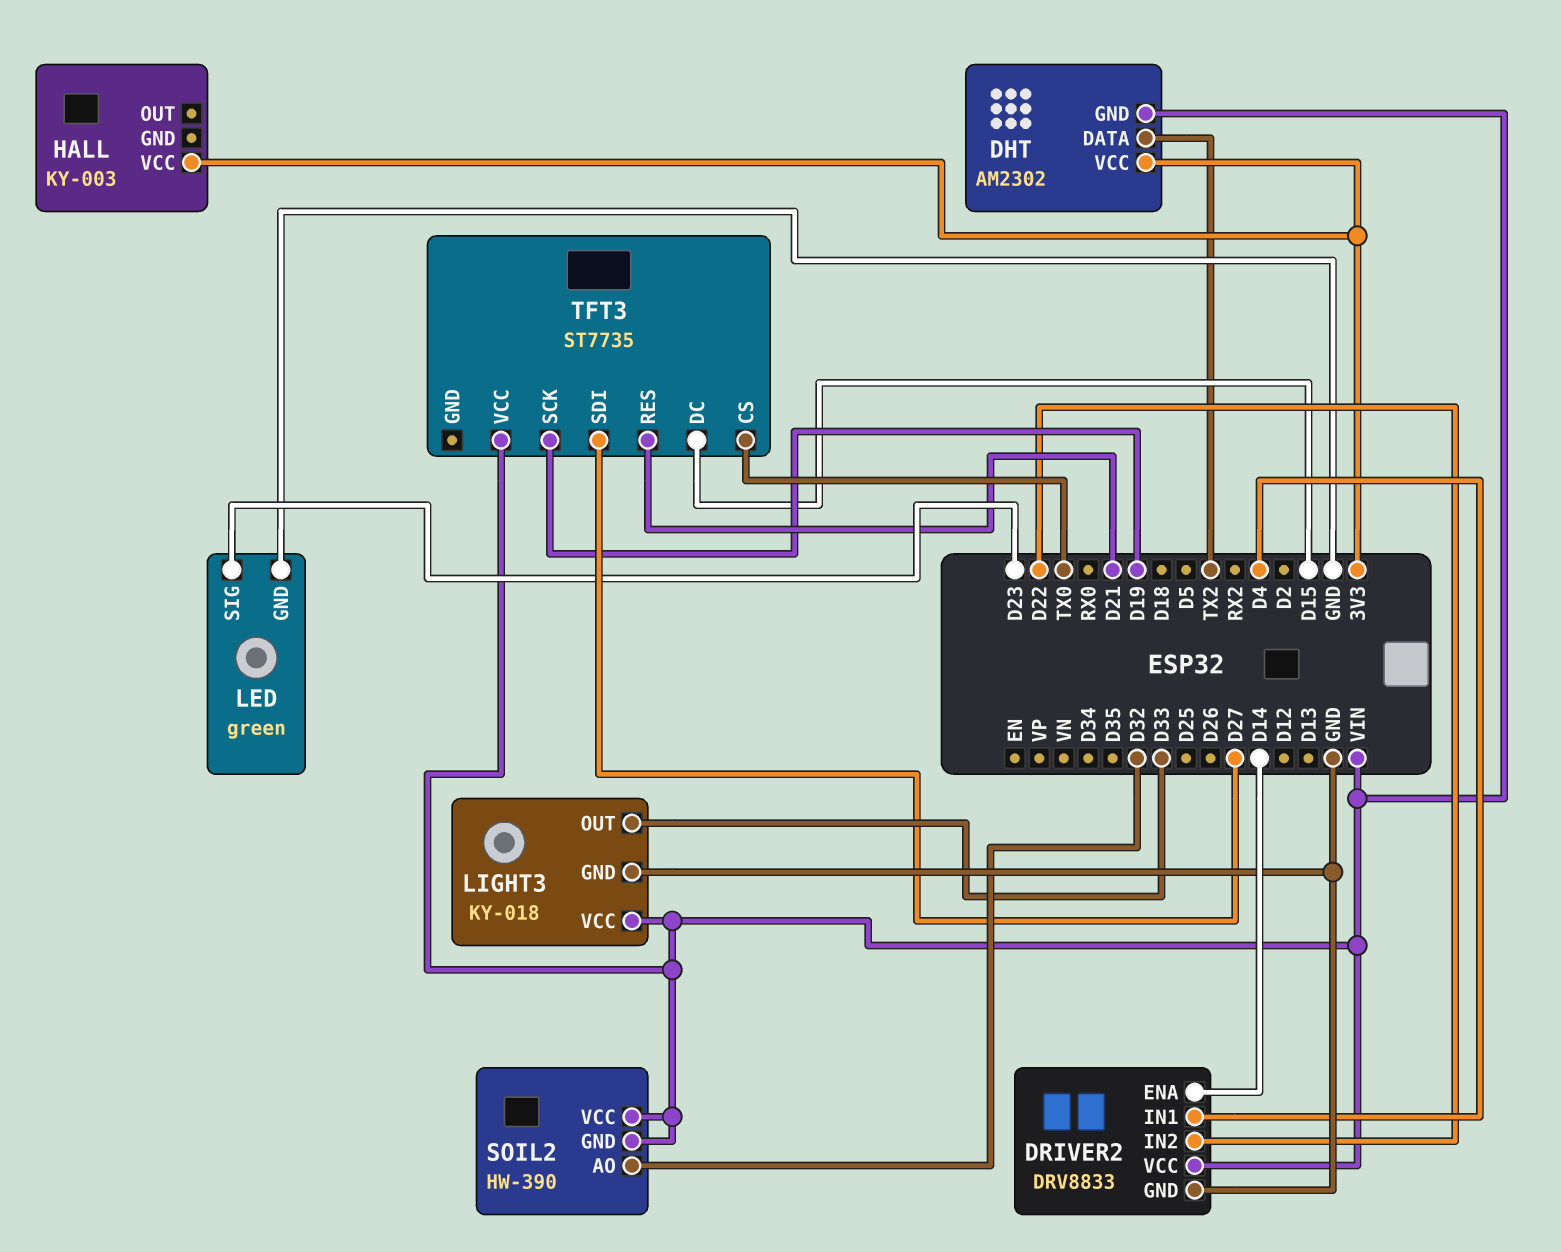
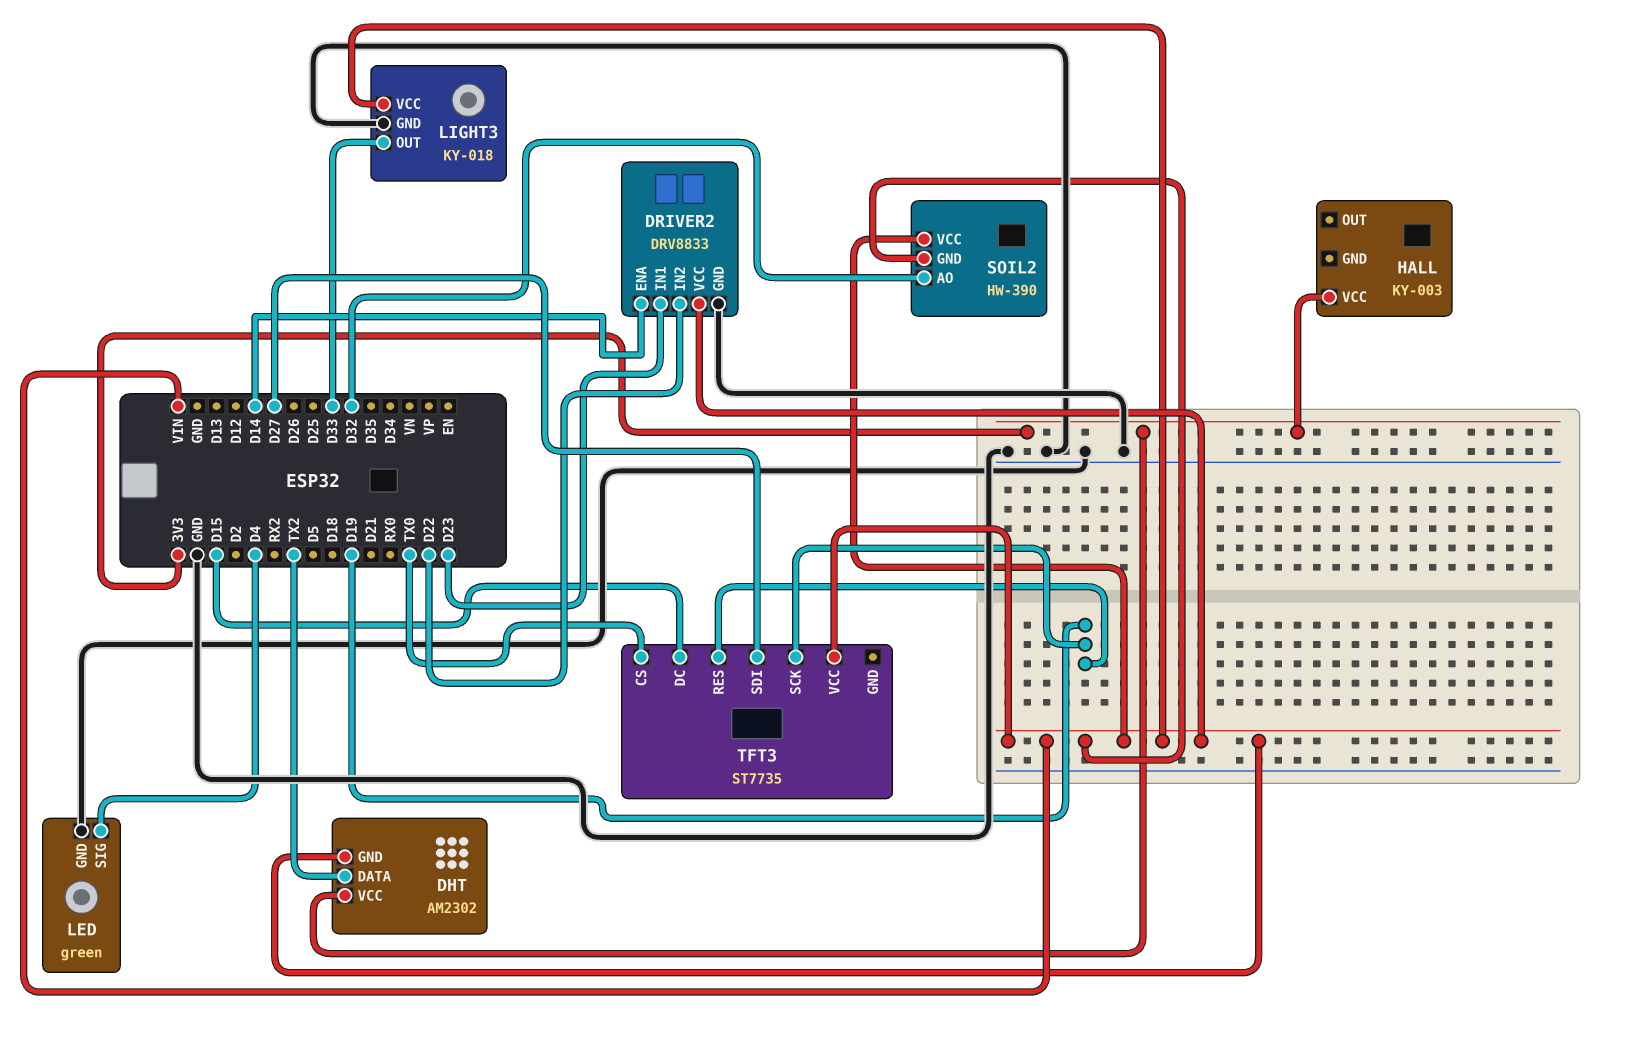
DRIVER2 pin IN1: D4 -> D23
LED pin SIG: D23 -> D4
TFT3 pin RES: D21 -> D19

